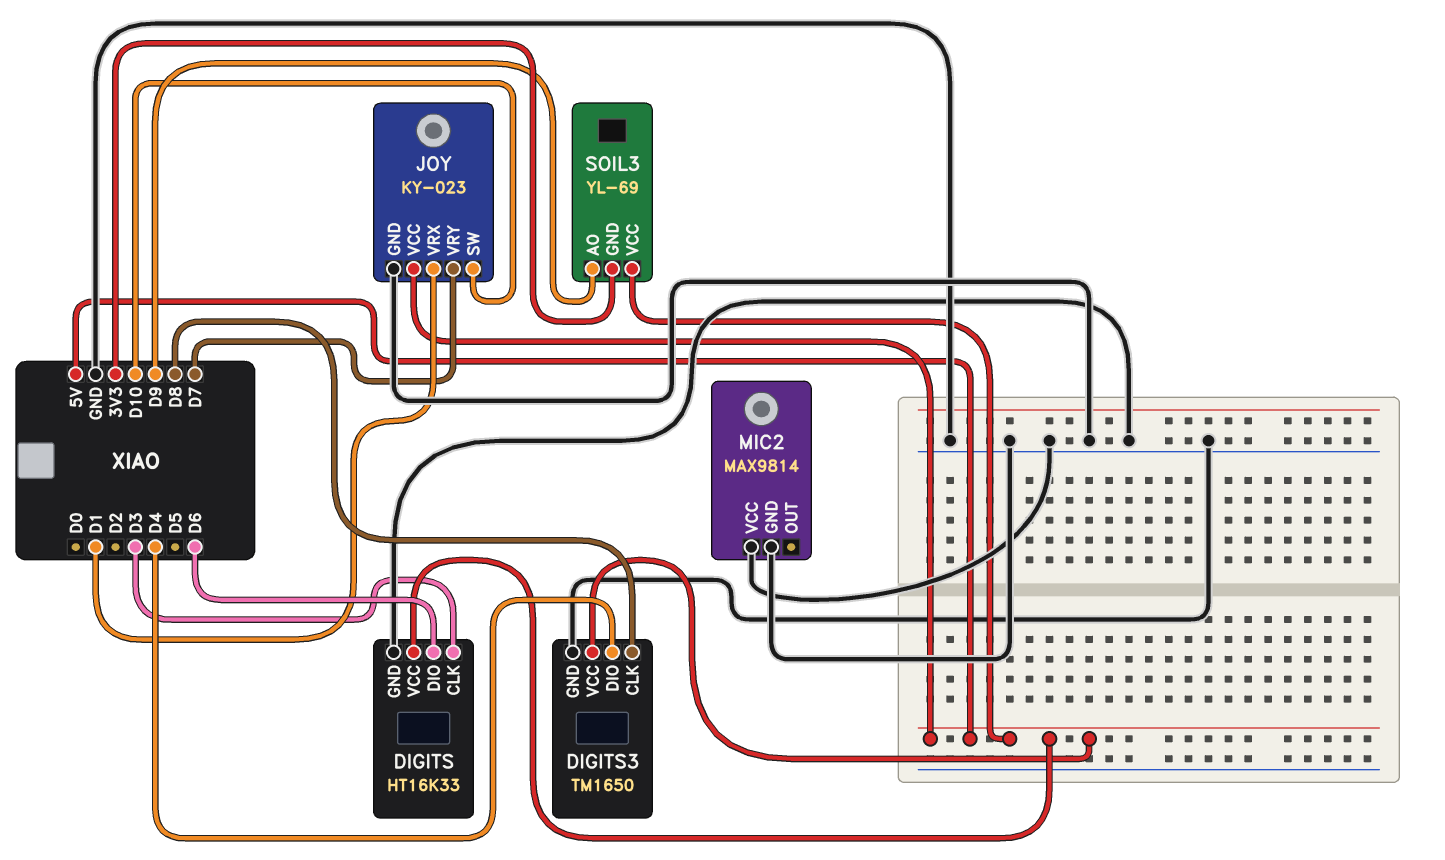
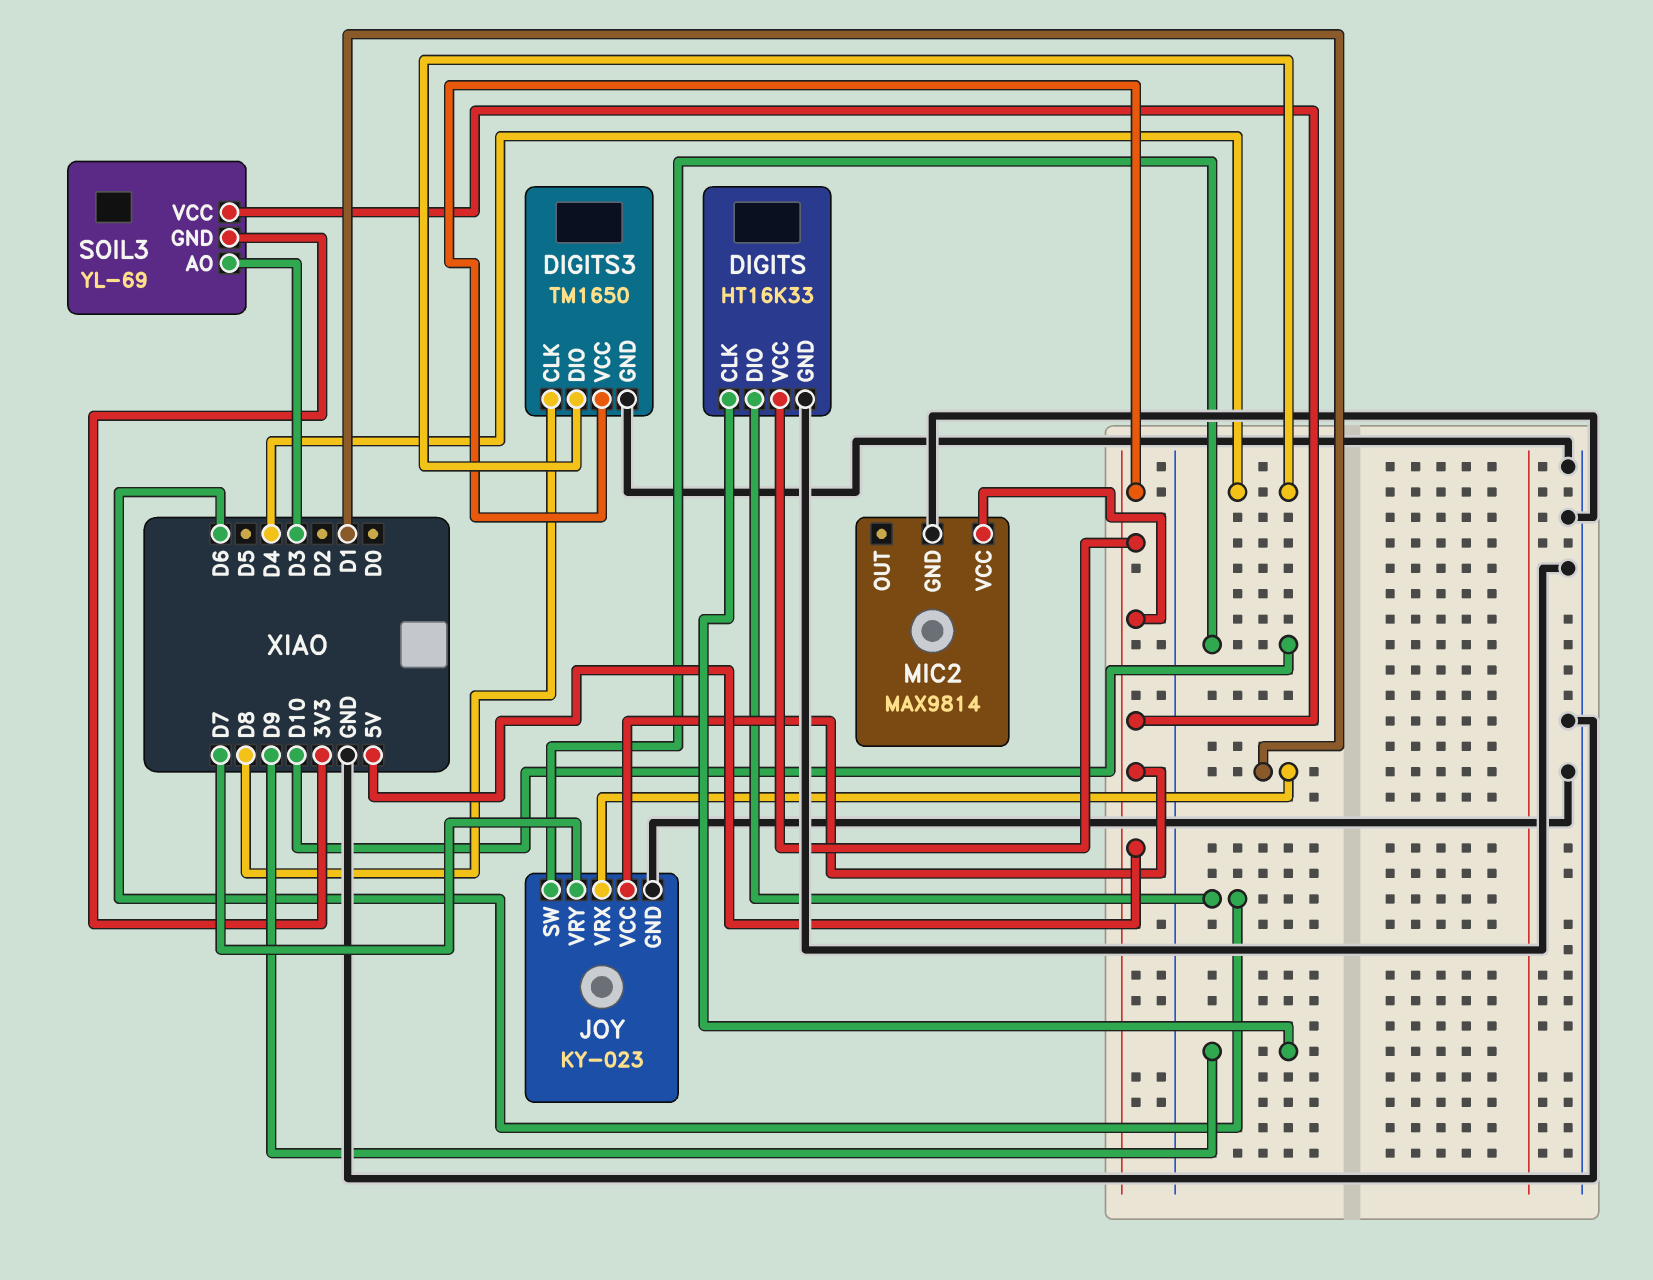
DIGITS pin CLK: D3 -> D9
MIC2 pin VCC: GND -> 5V
SOIL3 pin AO: D9 -> D3

